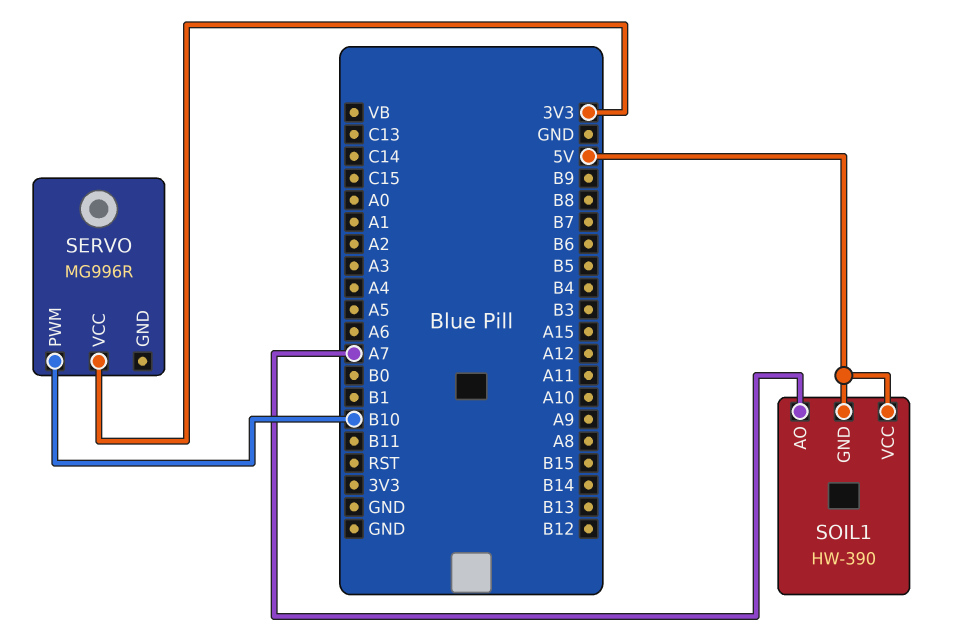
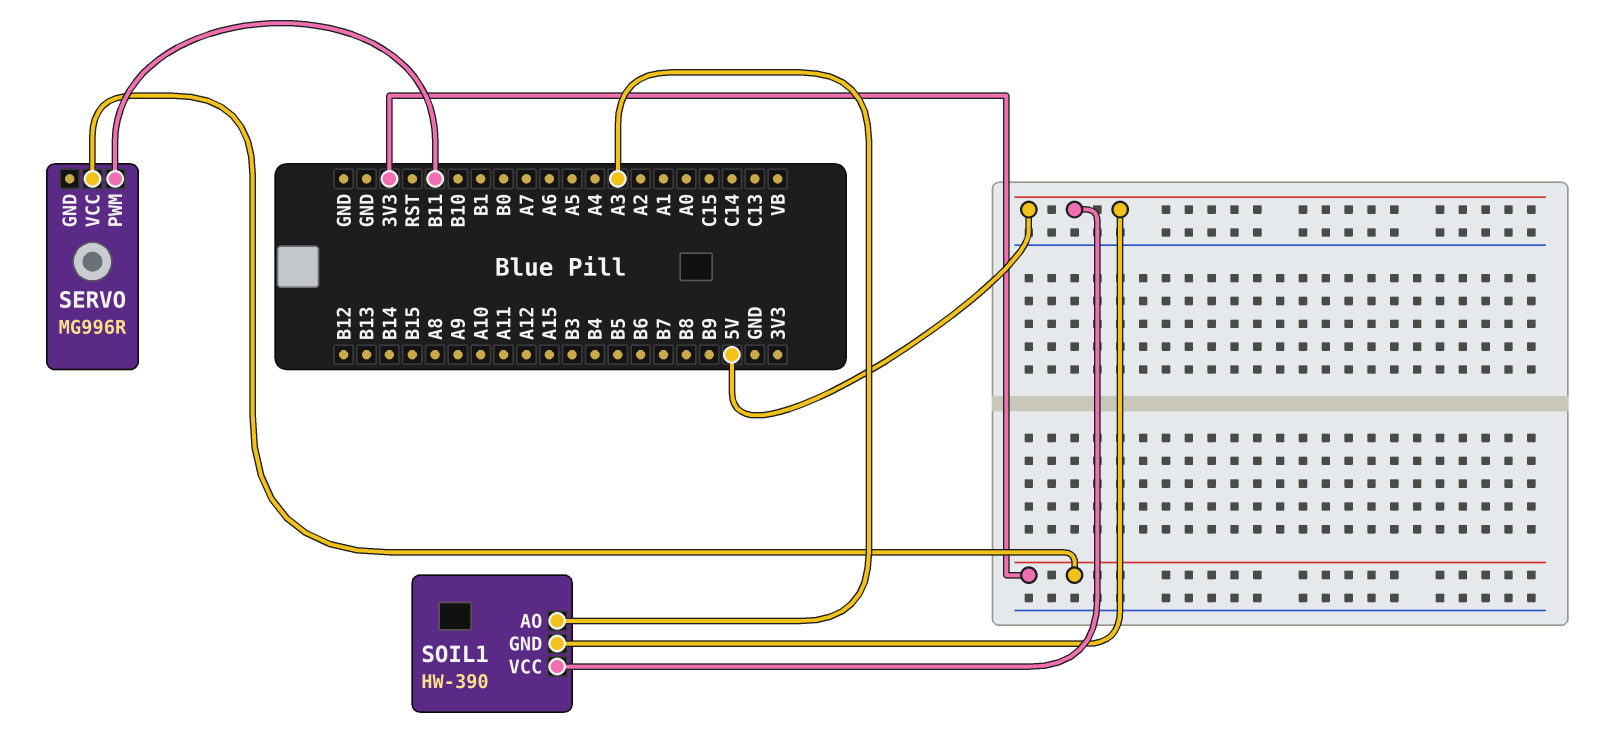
SERVO pin PWM: B10 -> B11
SOIL1 pin AO: A7 -> A3

